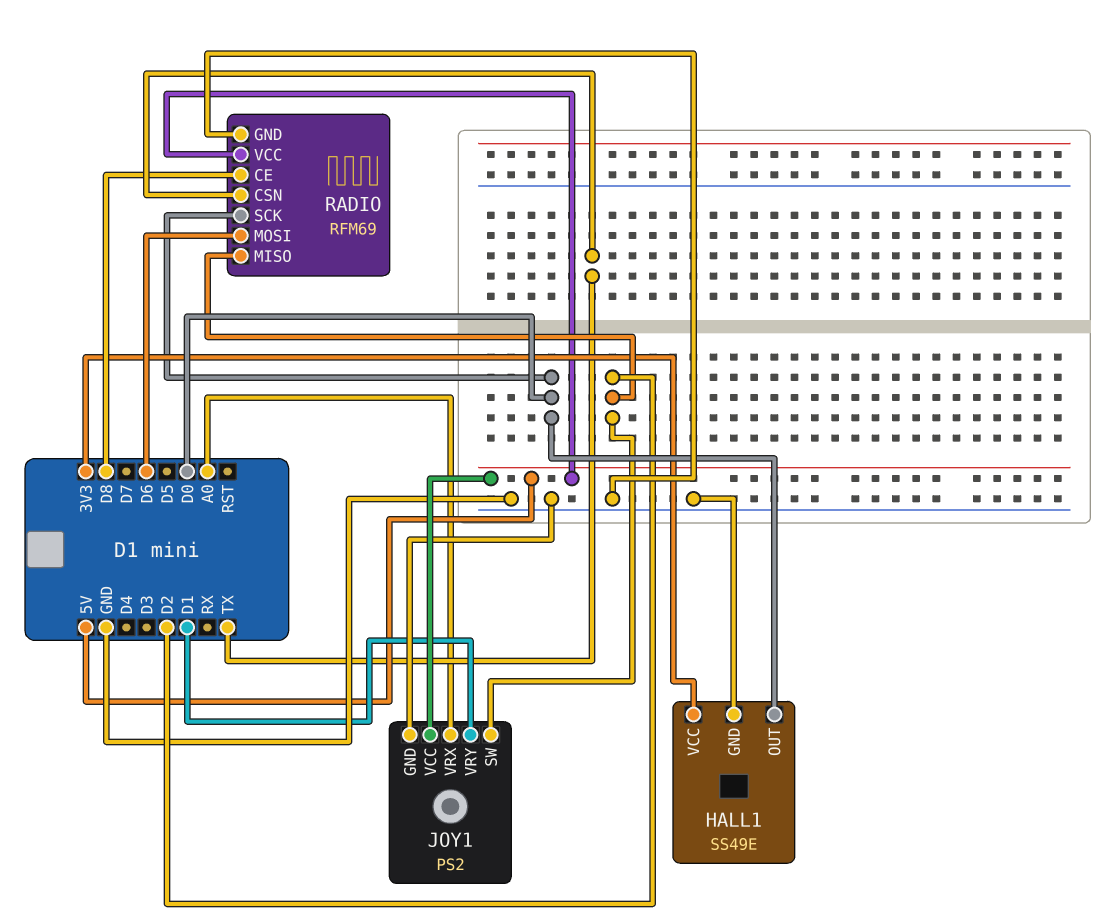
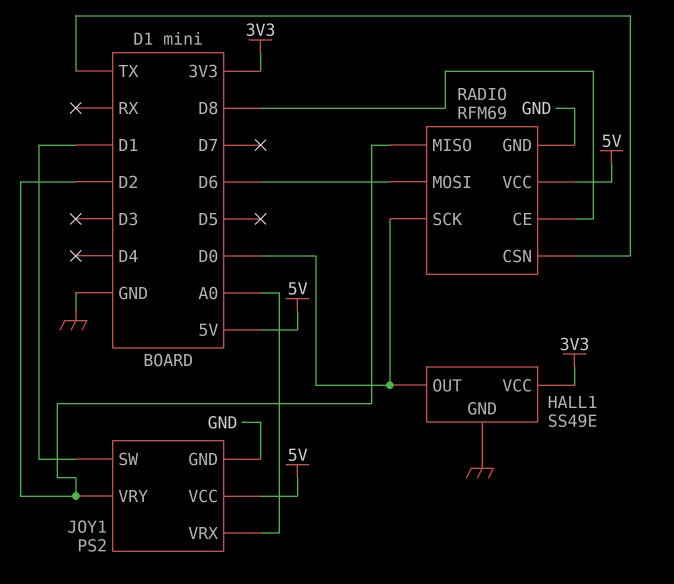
JOY1 pin SW: D2 -> D1
JOY1 pin VRY: D1 -> D2

